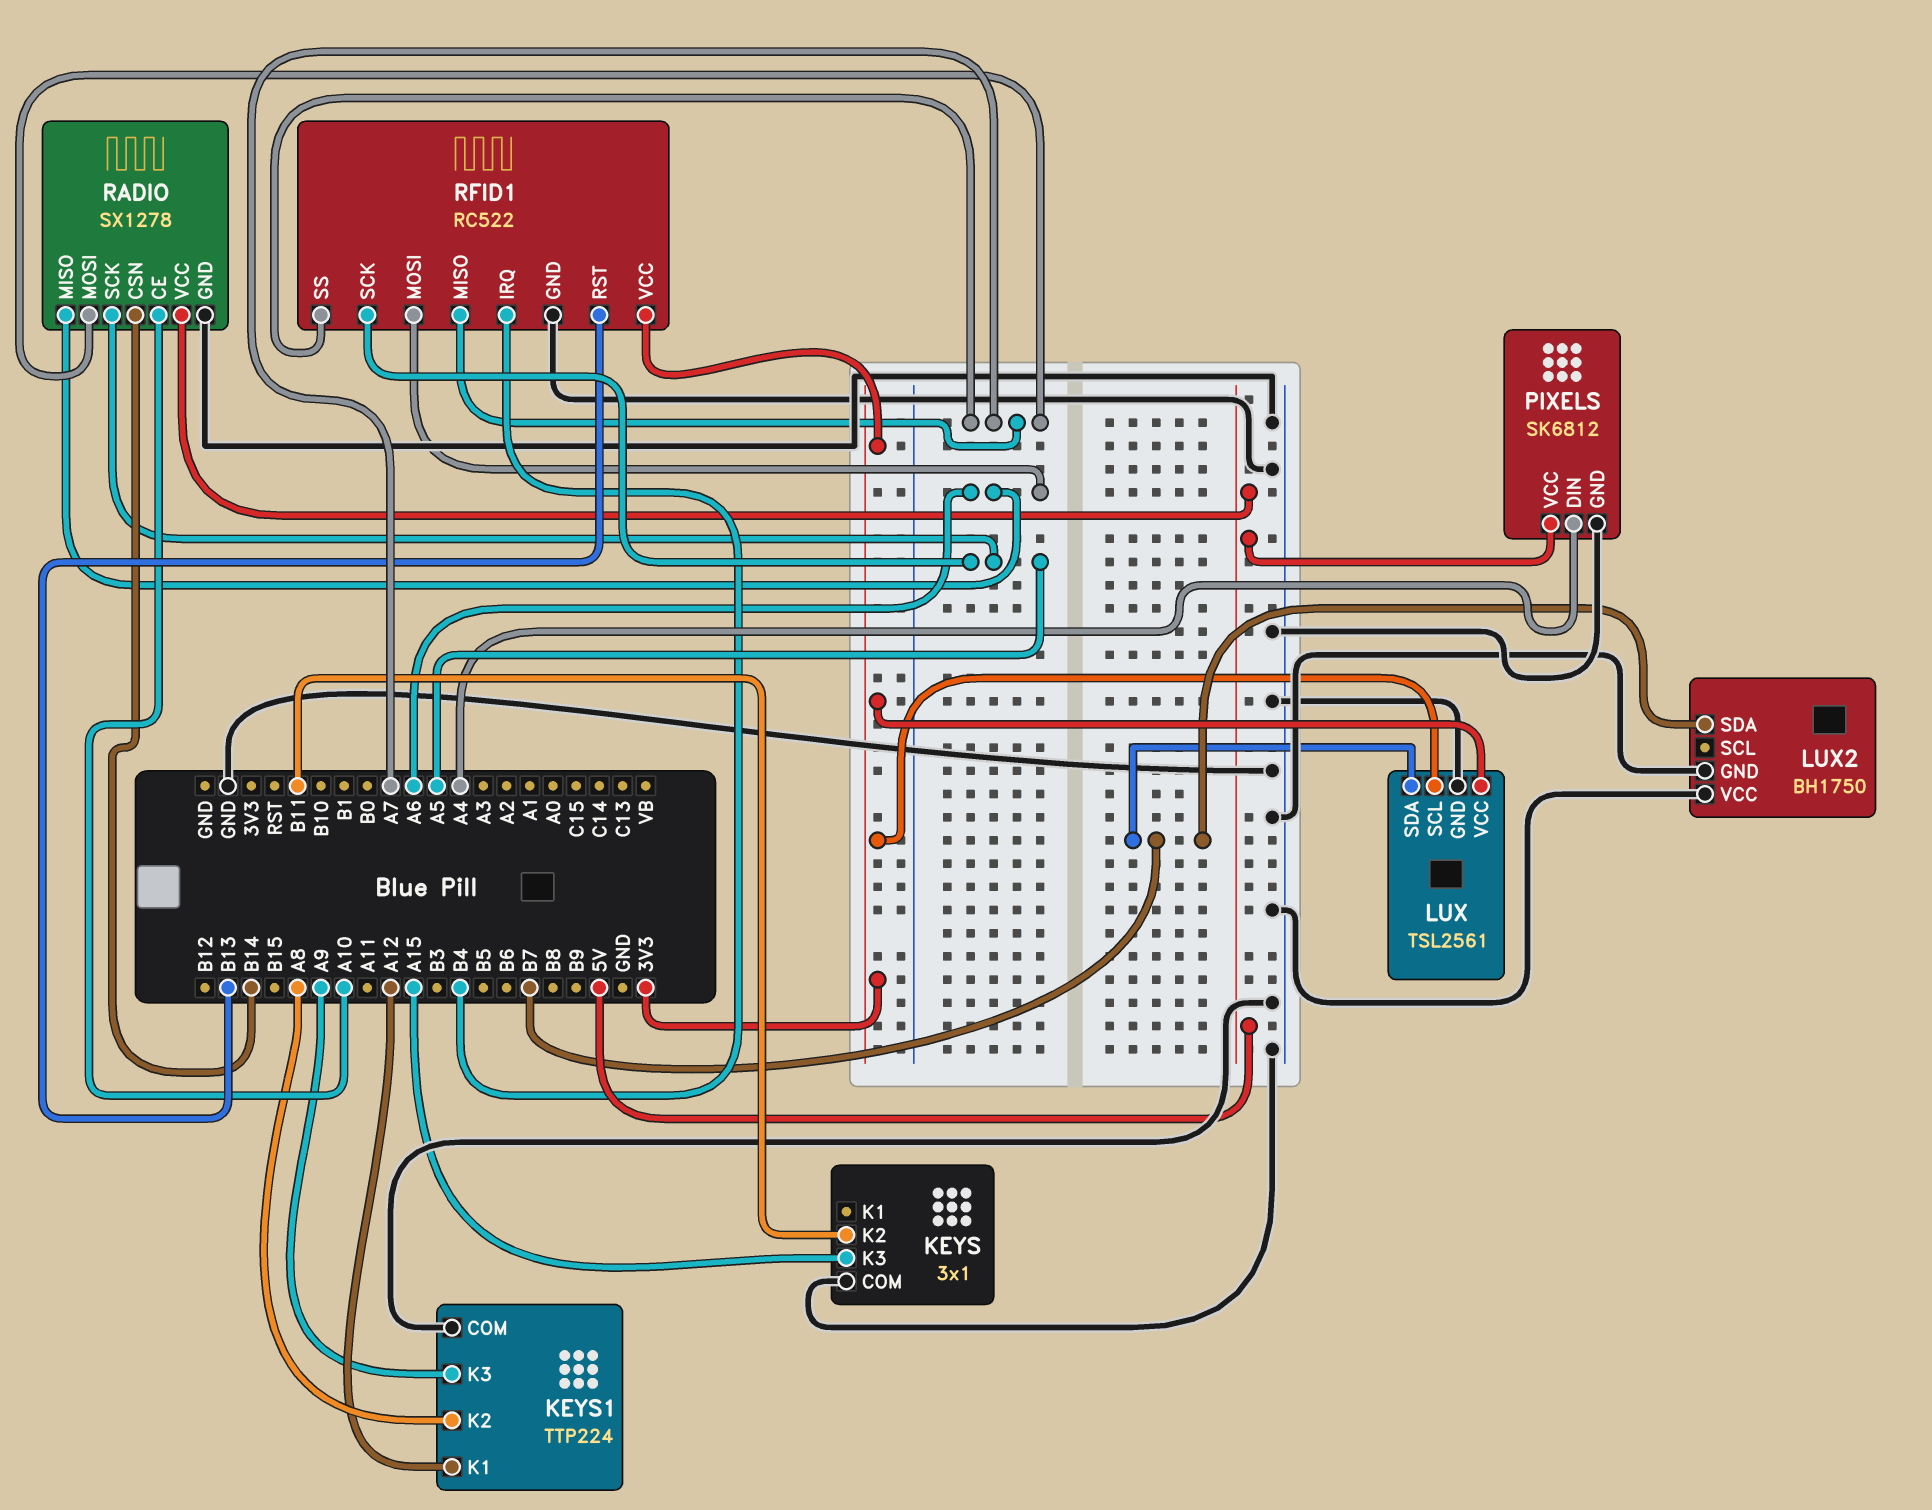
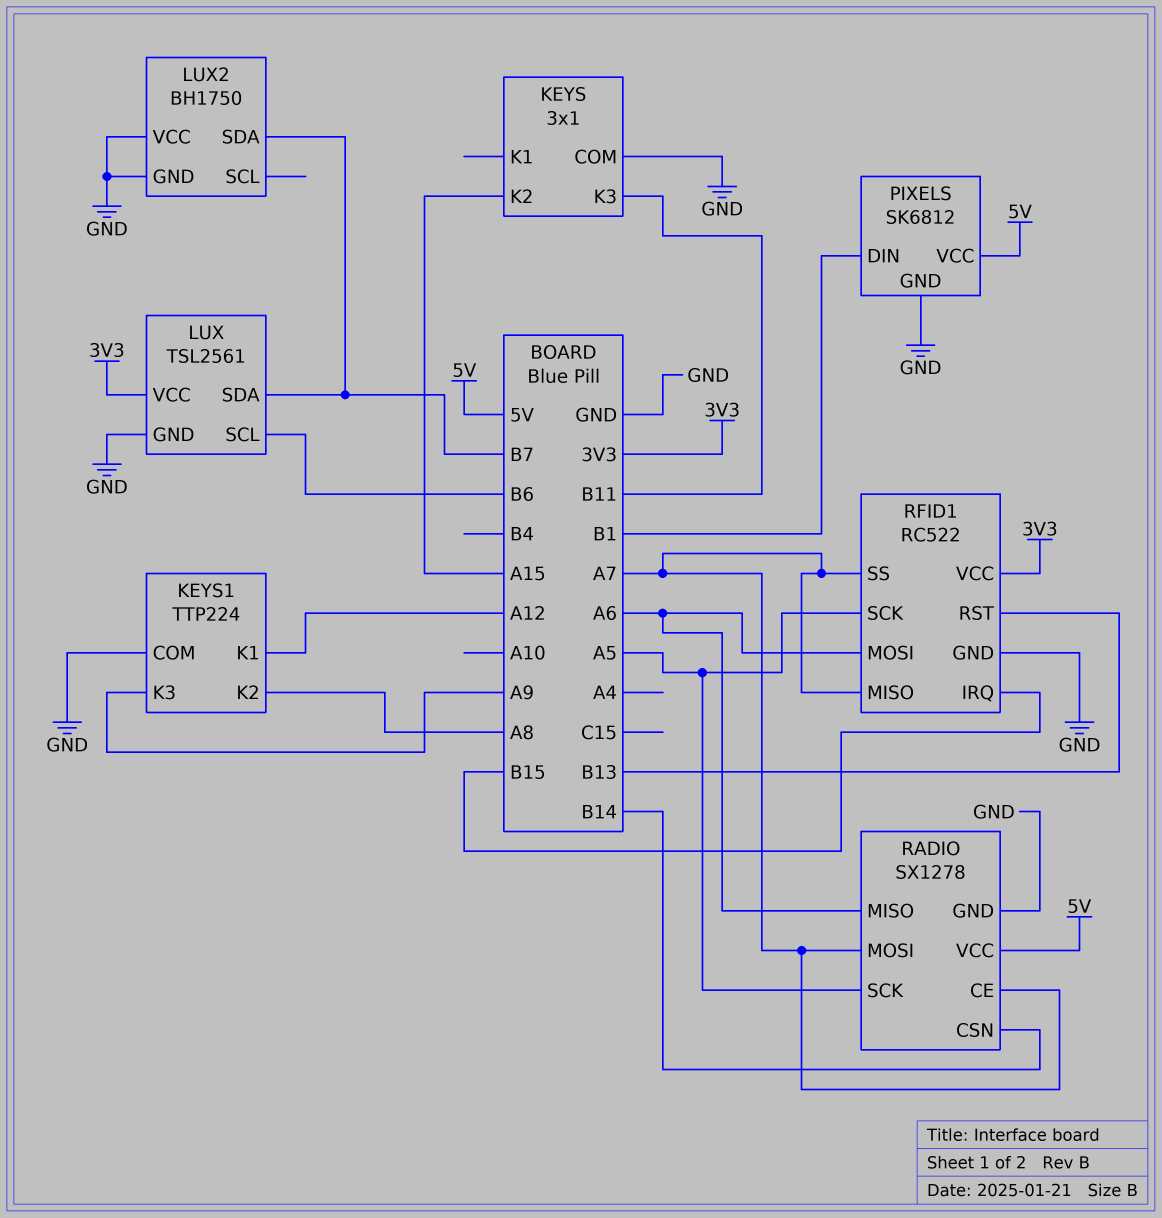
KEYS pin K2: B11 -> A15
KEYS pin K3: A15 -> B11
LUX pin SCL: 3V3 -> B6
PIXELS pin DIN: A4 -> B1
RADIO pin CE: A10 -> A7
RFID1 pin IRQ: B4 -> B15

